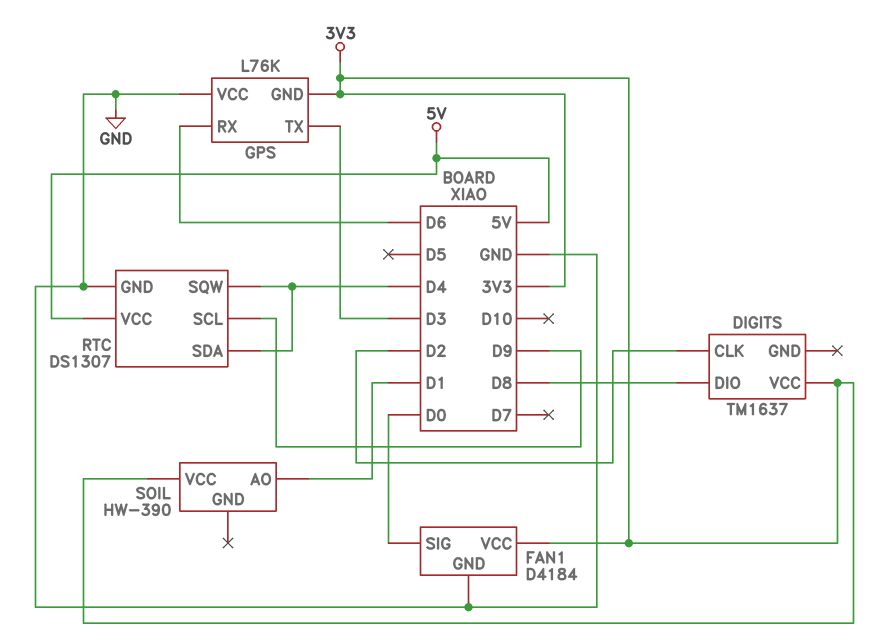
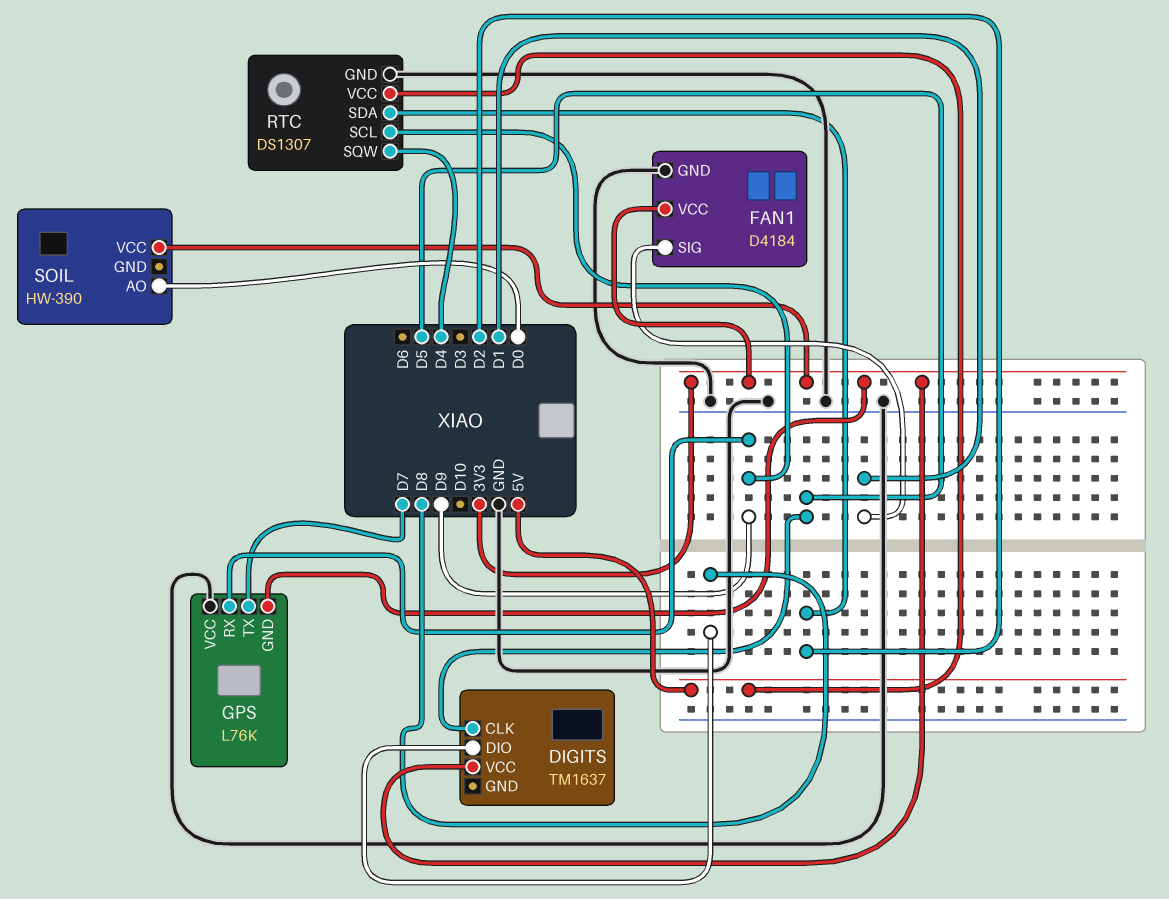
DIGITS pin CLK: D2 -> D5
FAN1 pin SIG: D0 -> D1
GPS pin RX: D6 -> D9
GPS pin TX: D3 -> D7
RTC pin SDA: D4 -> D2
SOIL pin AO: D1 -> D0

